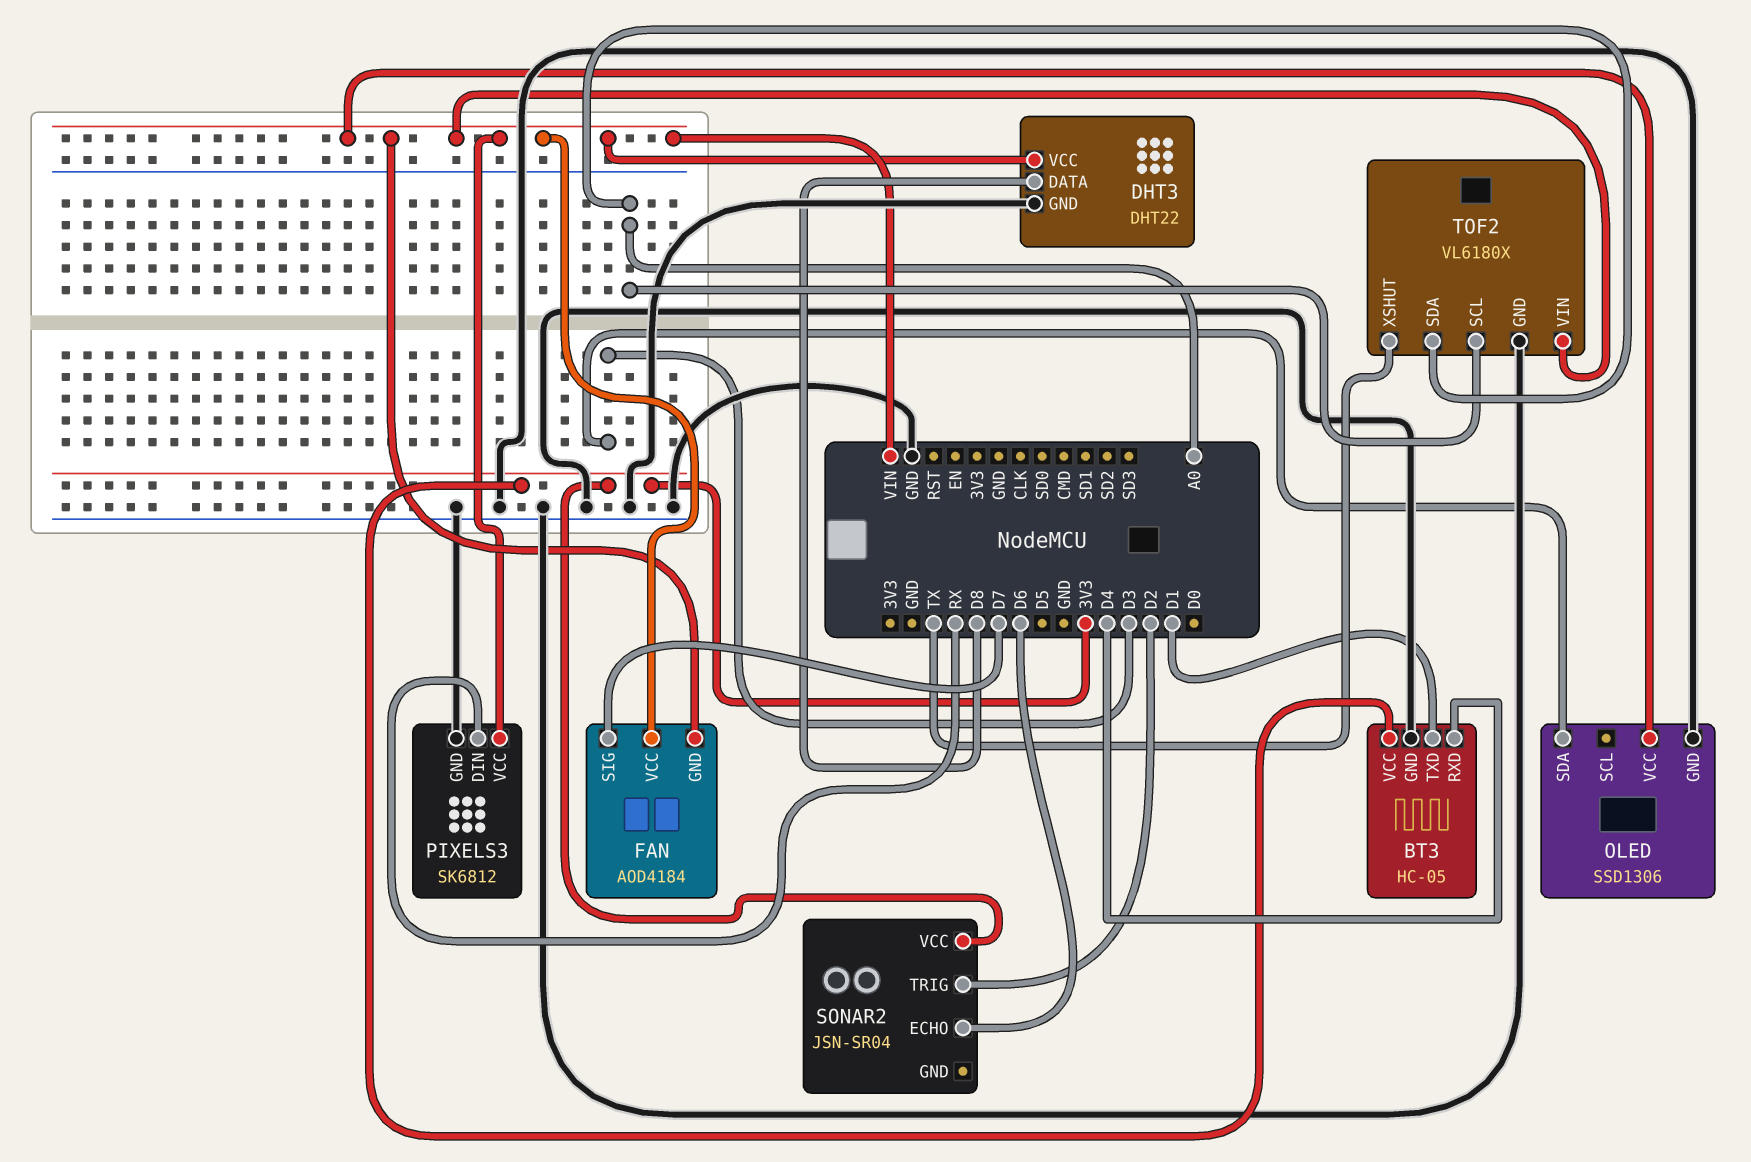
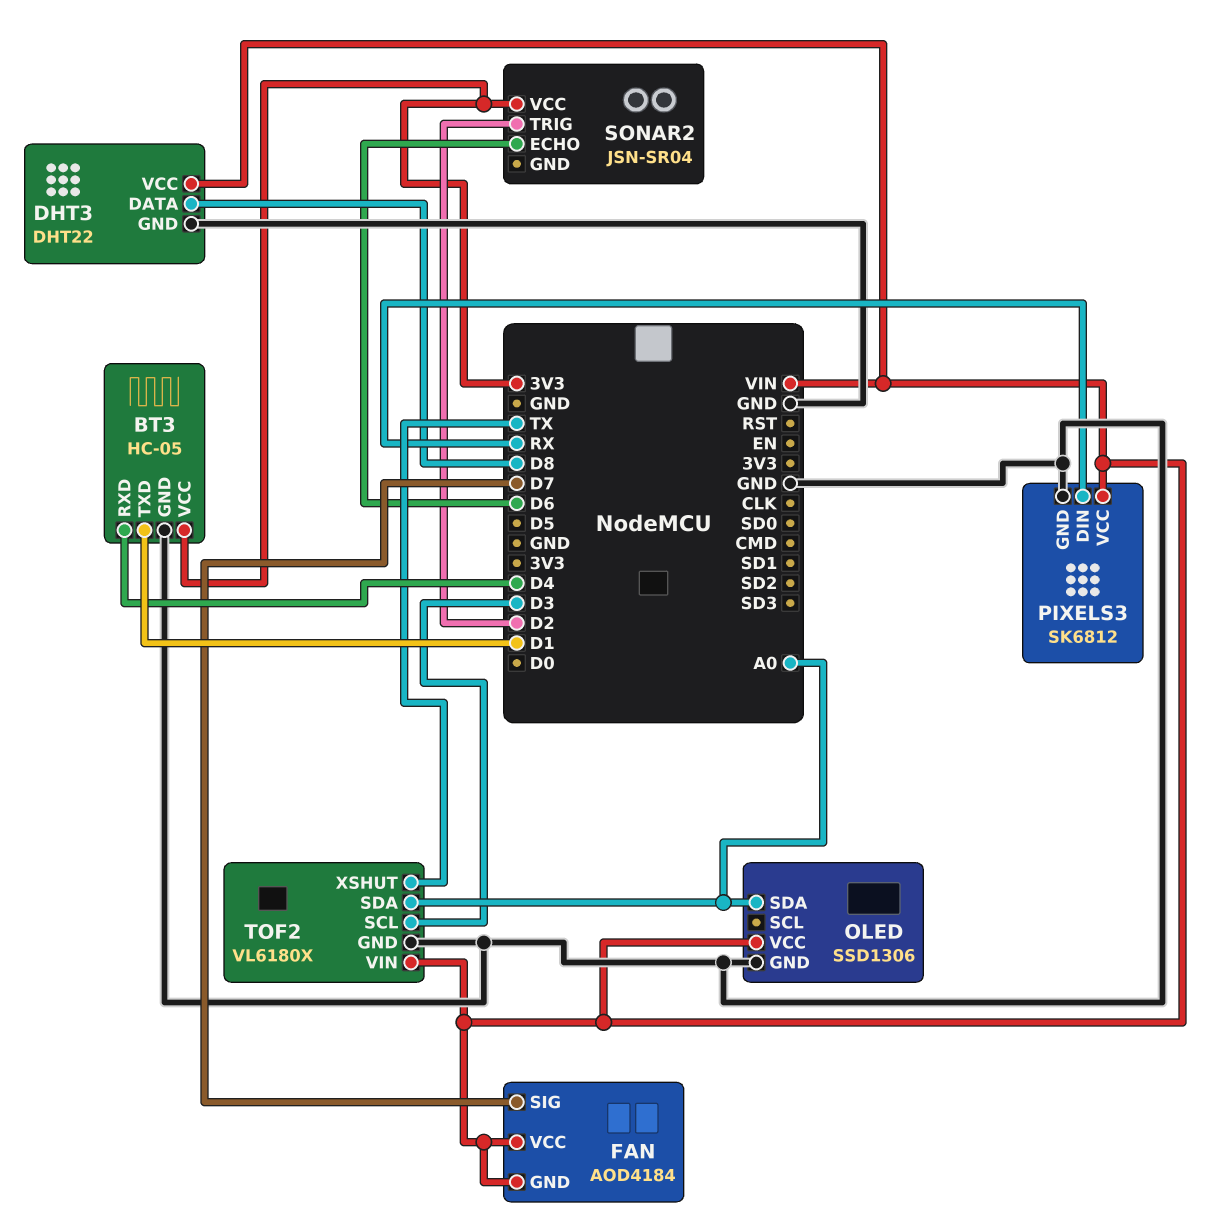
OLED pin SDA: D3 -> A0
TOF2 pin SCL: A0 -> D3

